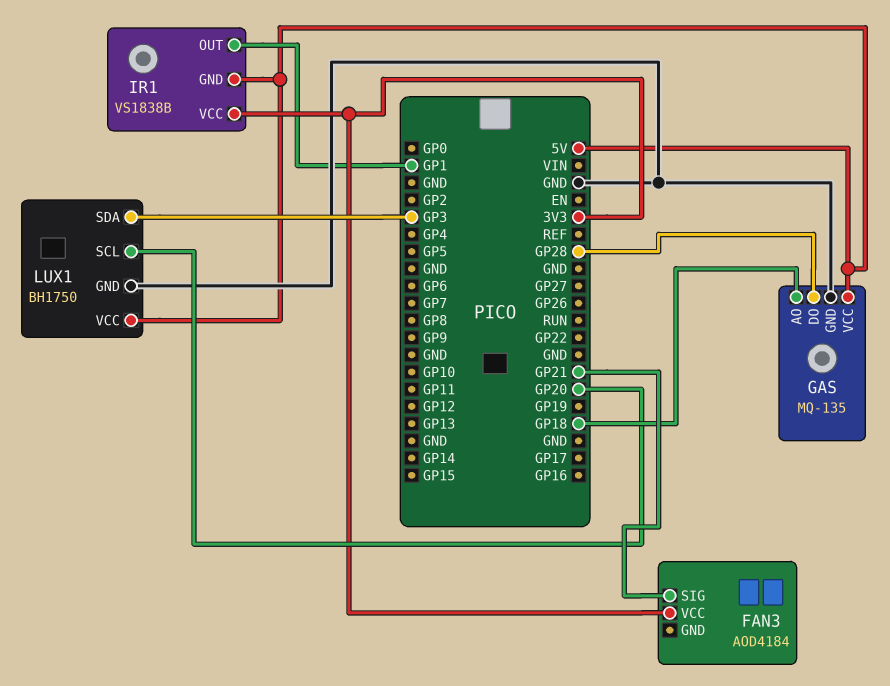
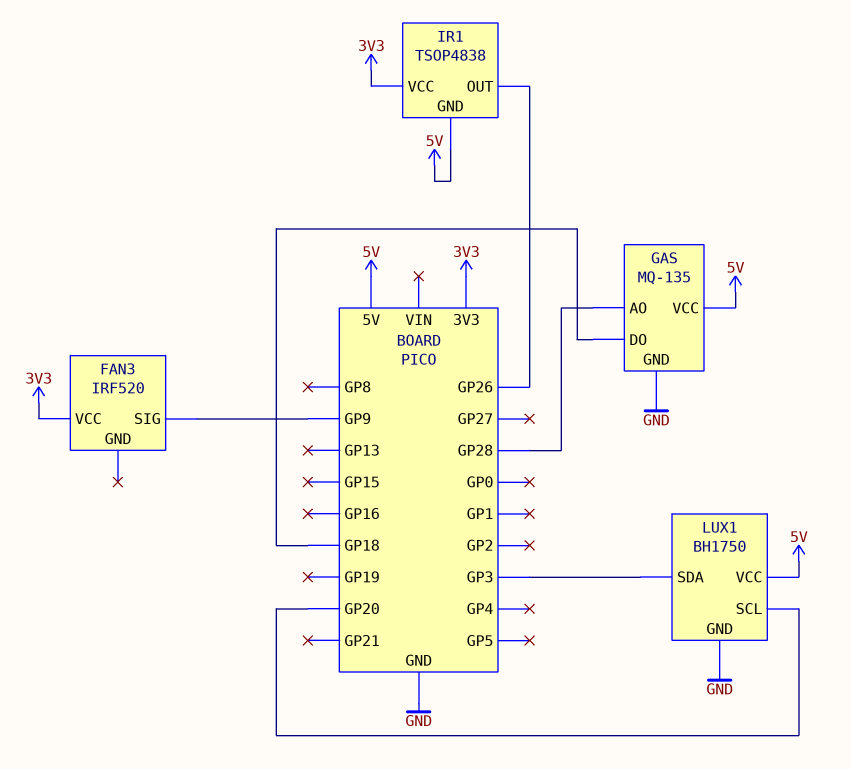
FAN3: AOD4184 -> IRF520
FAN3 pin SIG: GP21 -> GP9
GAS pin AO: GP18 -> GP28
GAS pin DO: GP28 -> GP18
IR1: VS1838B -> TSOP4838
IR1 pin OUT: GP1 -> GP26

